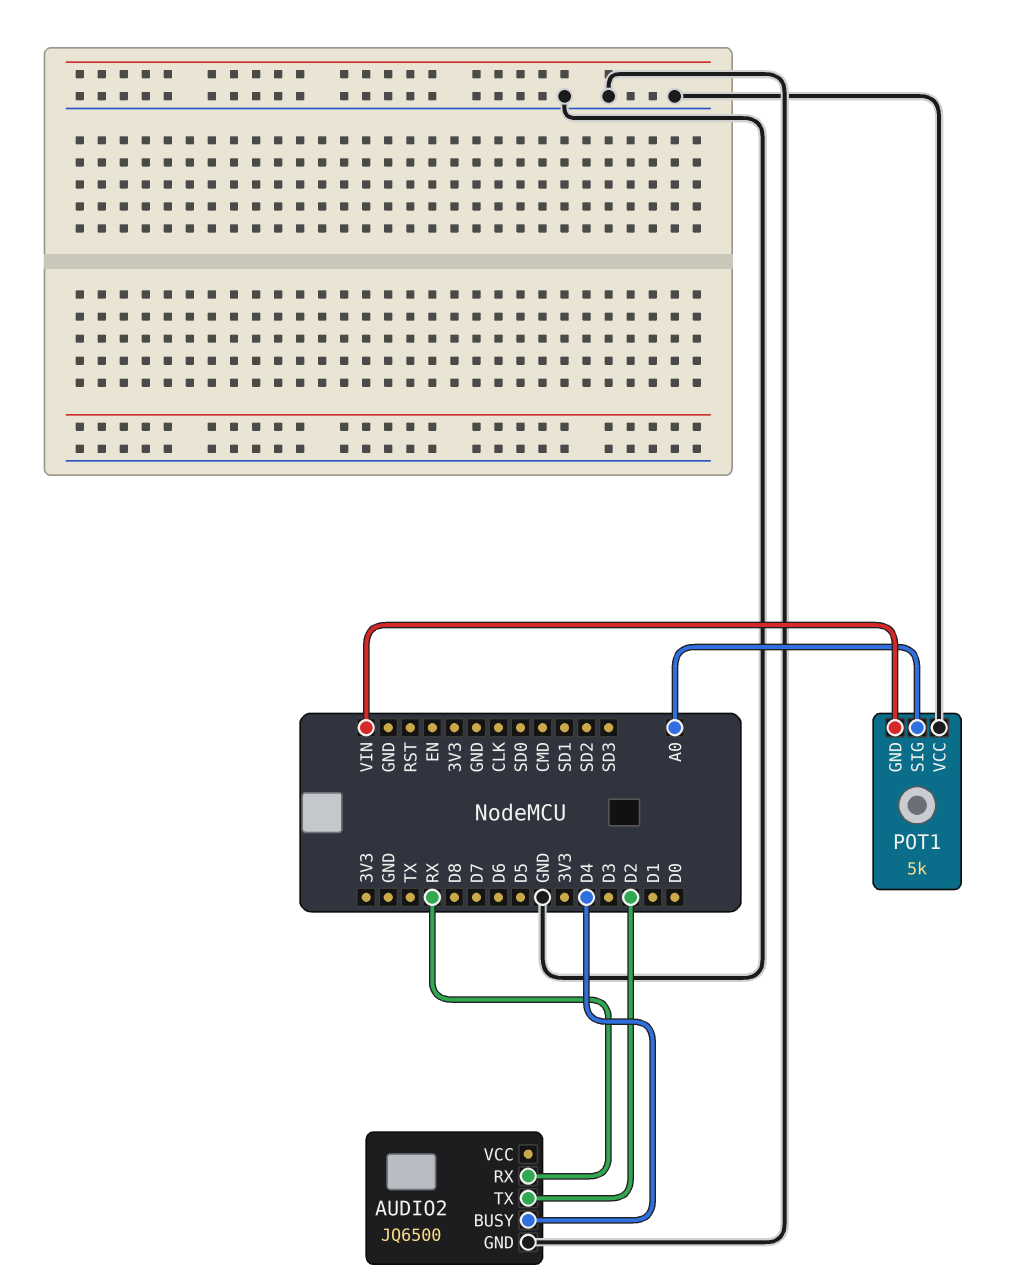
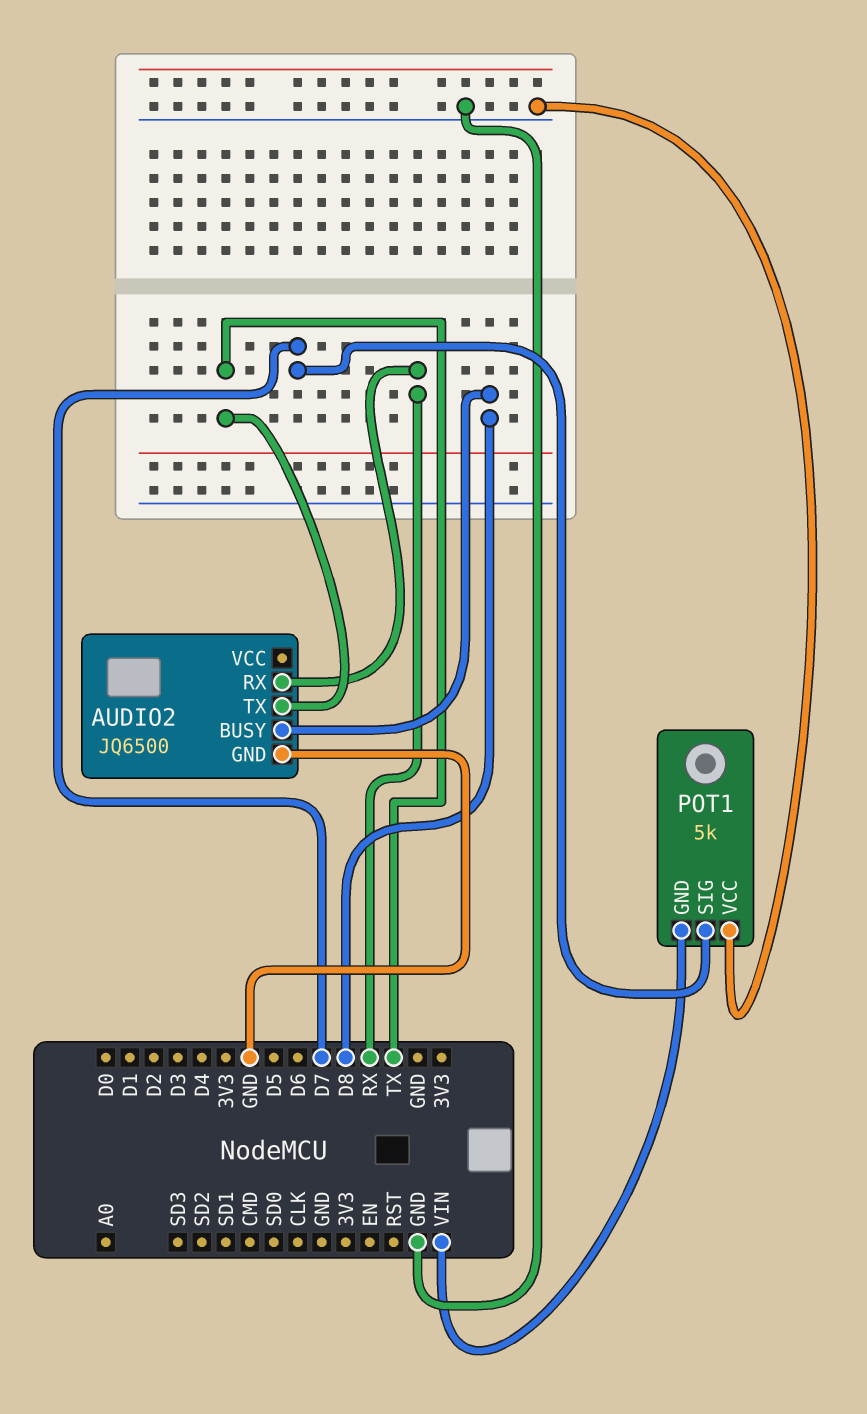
AUDIO2 pin BUSY: D4 -> D8
AUDIO2 pin TX: D2 -> TX
POT1 pin SIG: A0 -> D7

